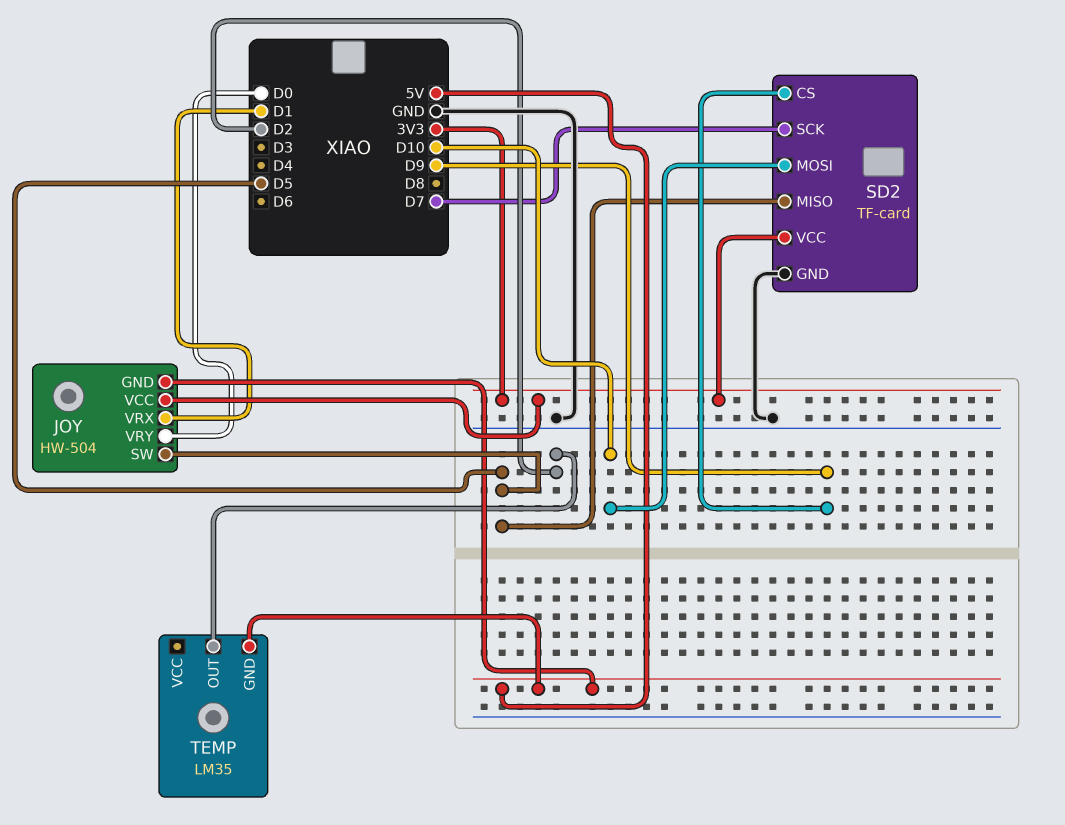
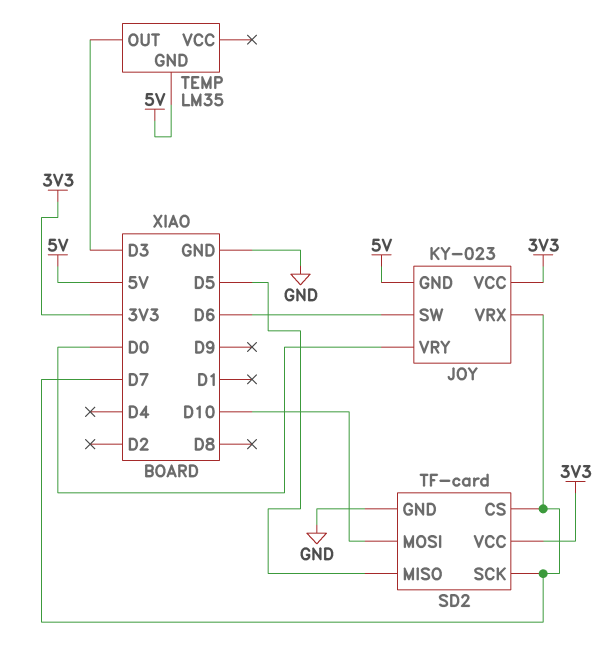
JOY: HW-504 -> KY-023
JOY pin SW: D5 -> D6
JOY pin VRX: D1 -> D7
SD2 pin CS: D9 -> D7
TEMP pin OUT: D2 -> D3

